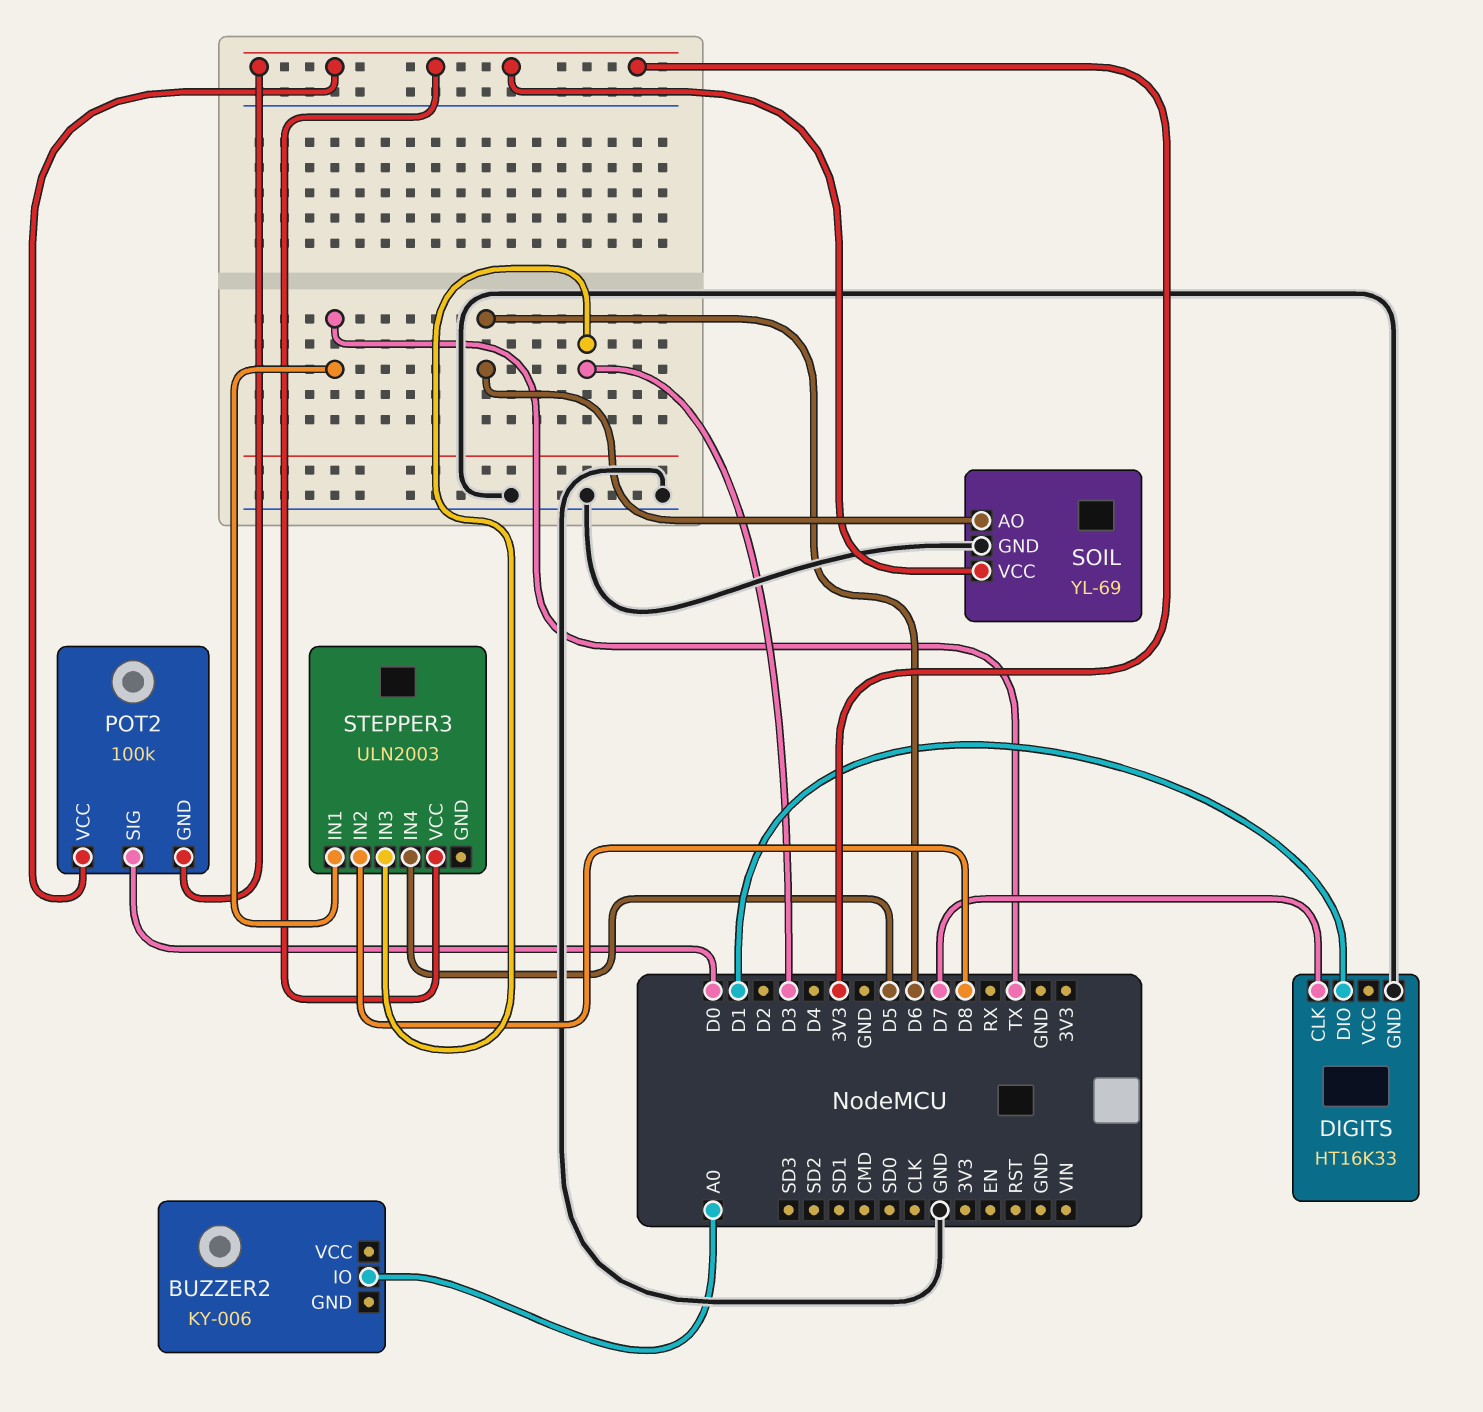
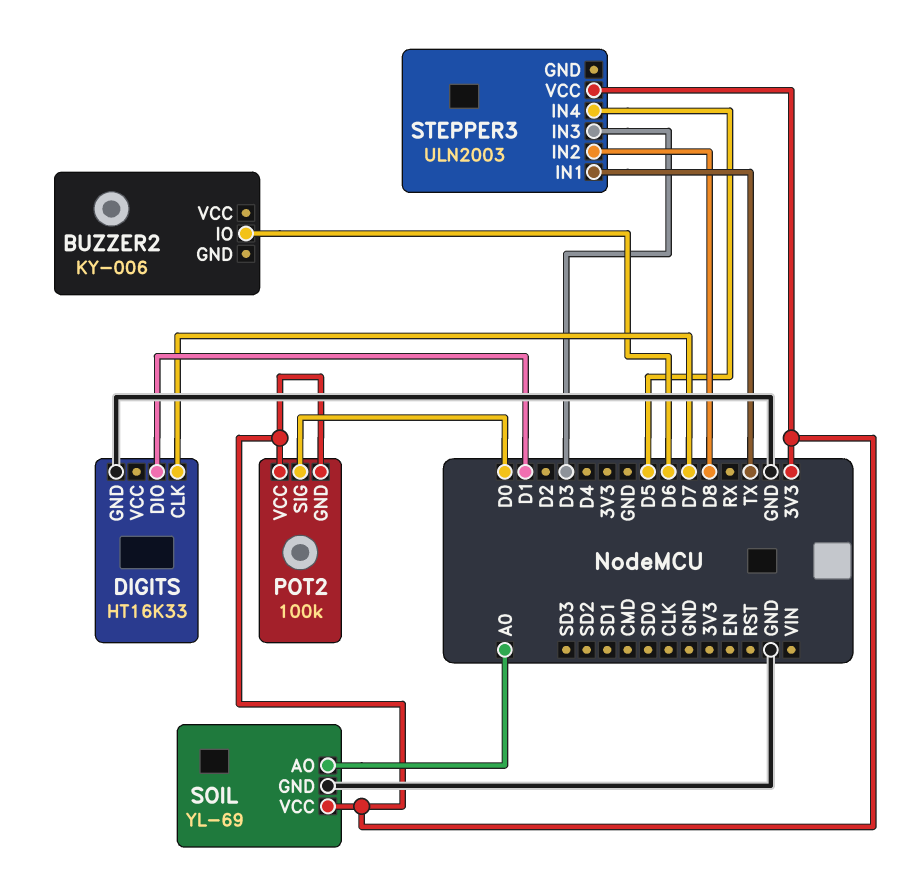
BUZZER2 pin IO: A0 -> D6
SOIL pin AO: D6 -> A0

